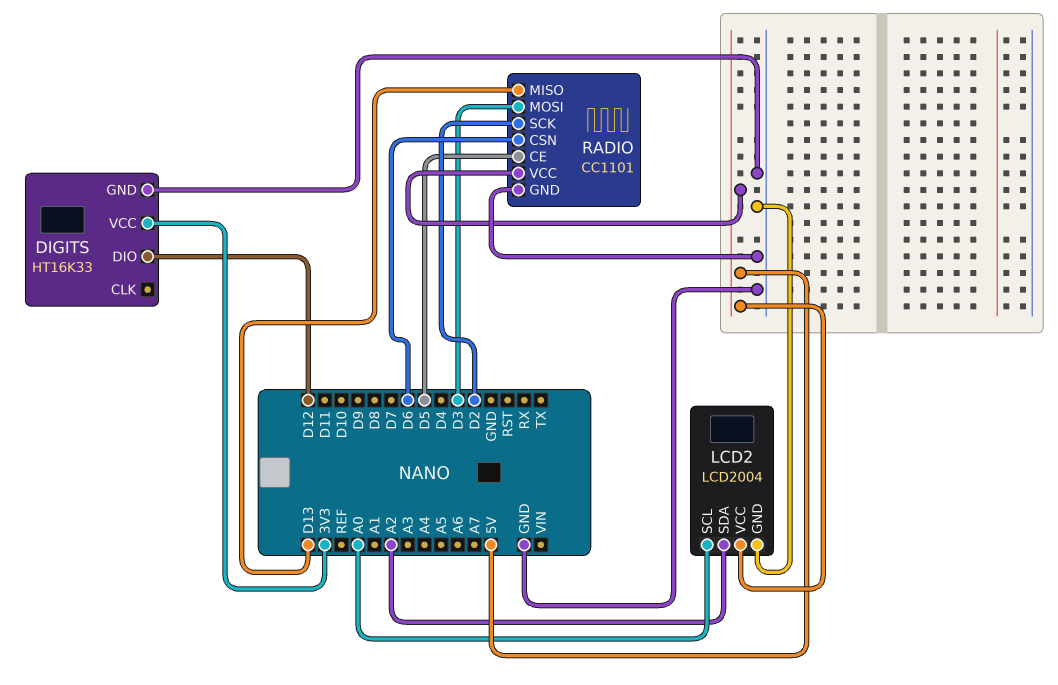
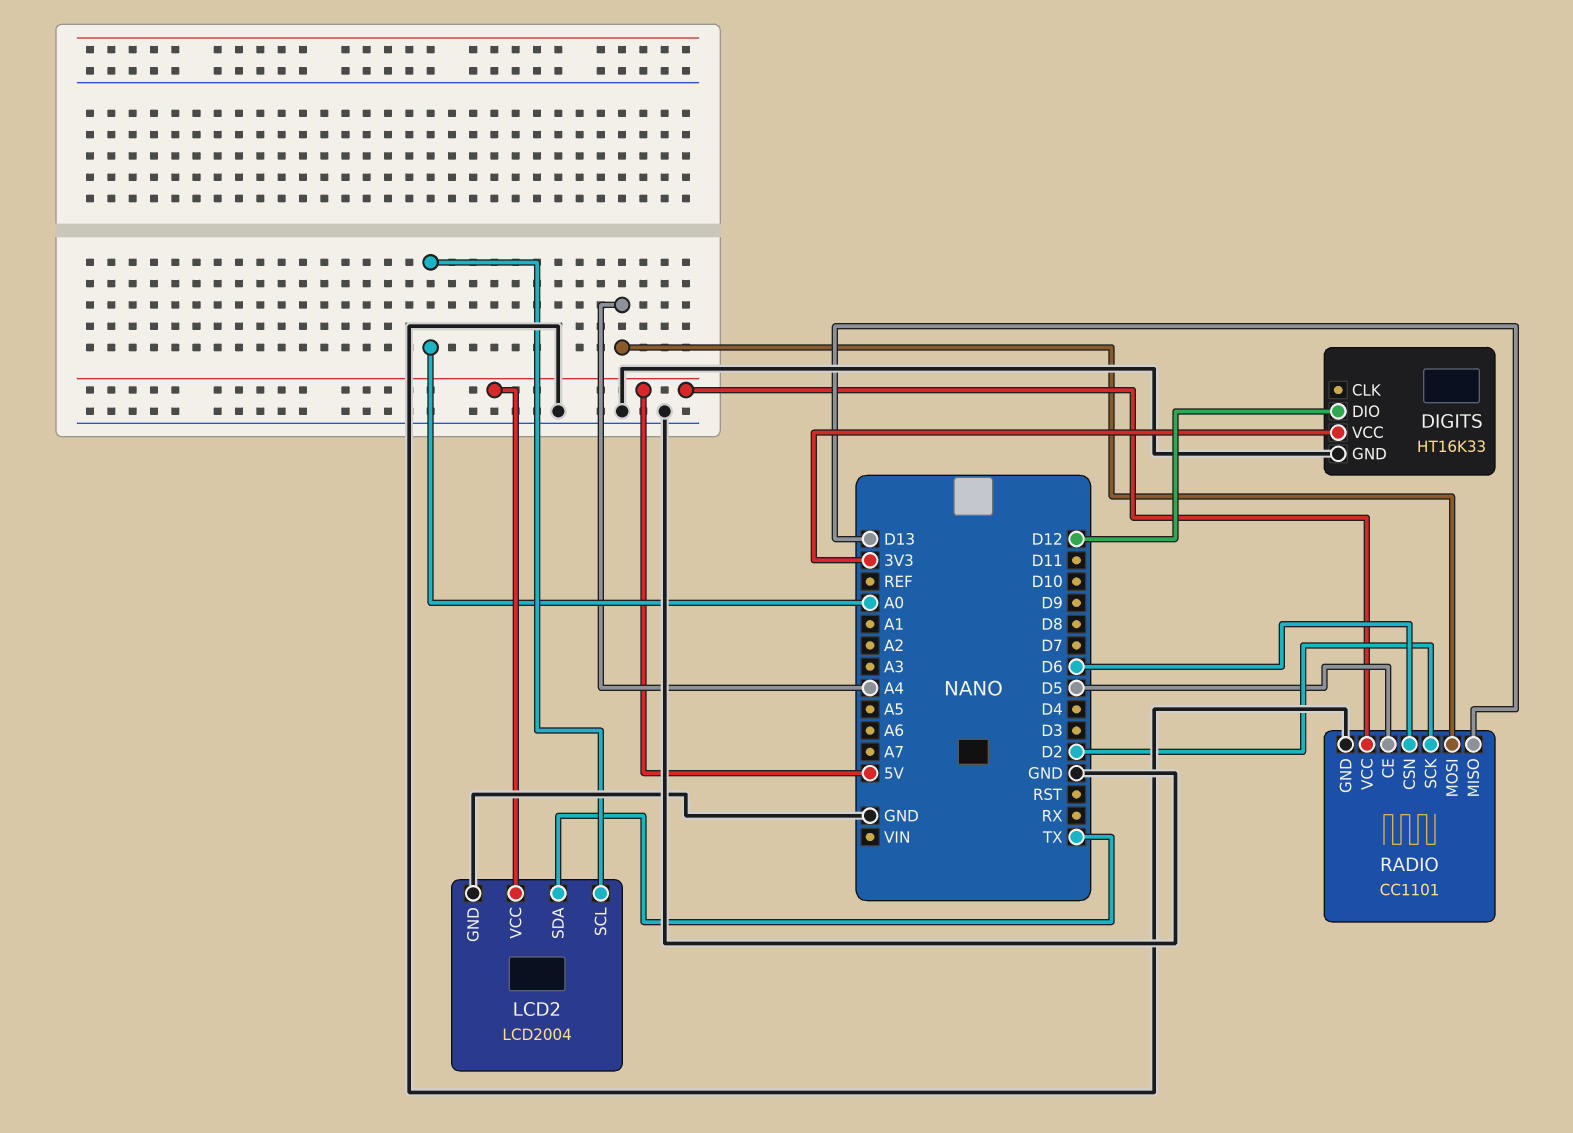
LCD2 pin SDA: A2 -> TX
RADIO pin MOSI: D3 -> A4

